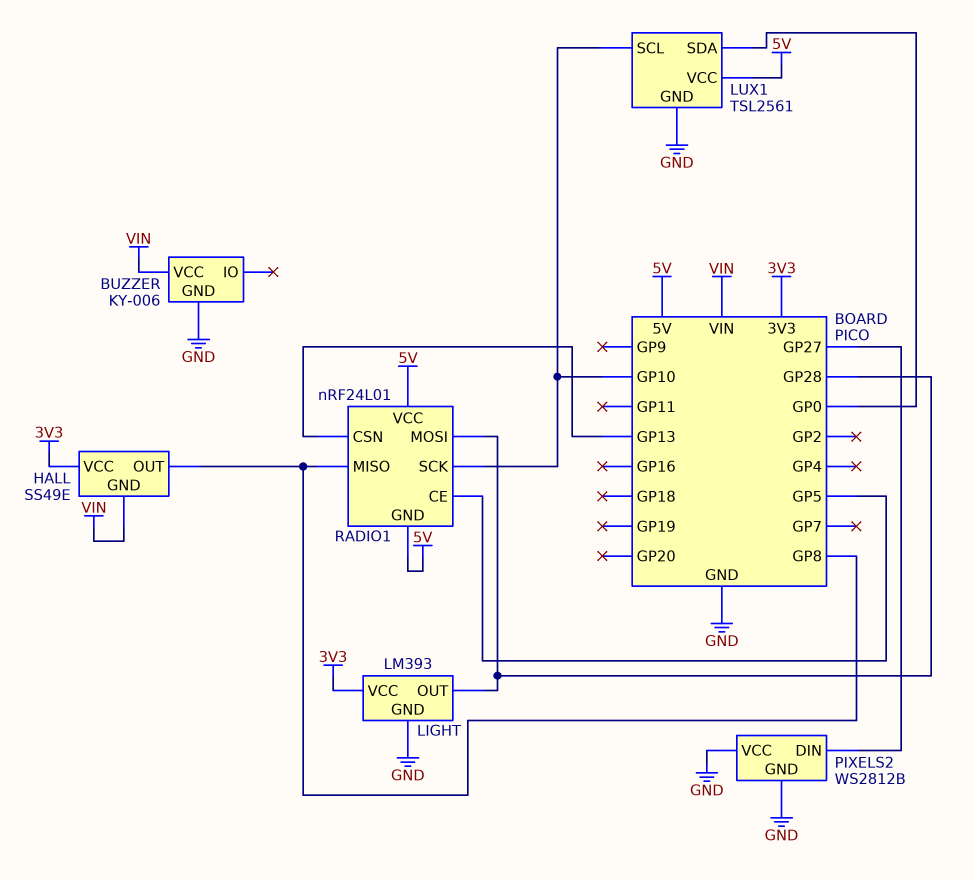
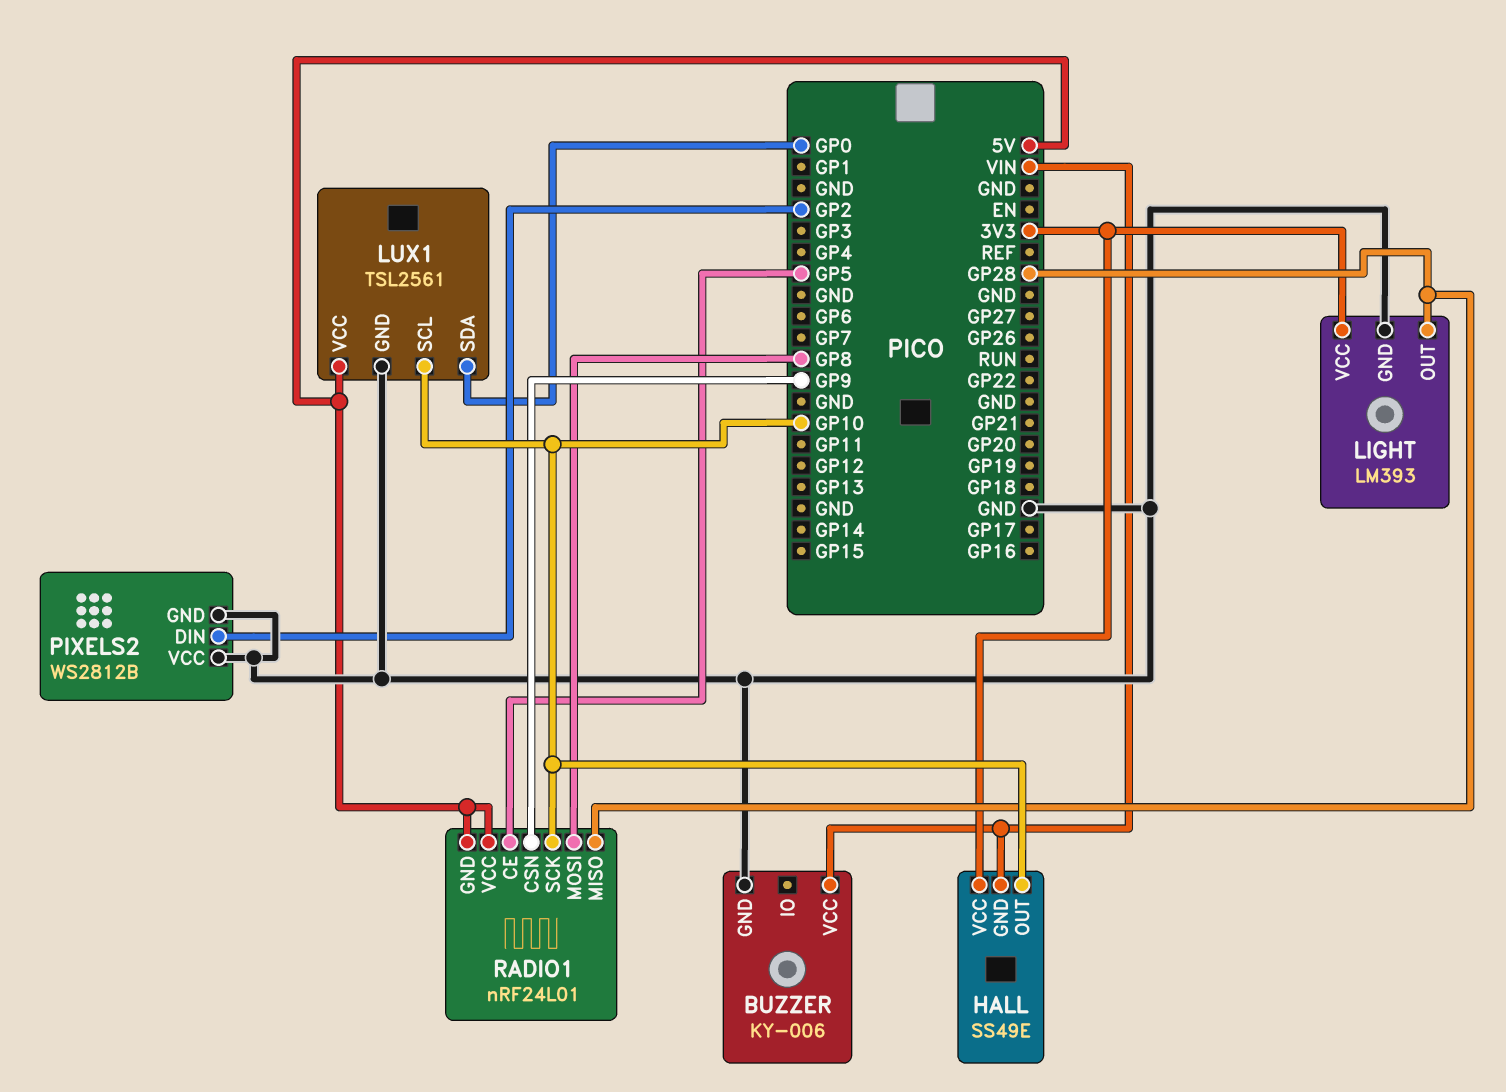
HALL pin OUT: GP8 -> GP10
PIXELS2 pin DIN: GP27 -> GP2
RADIO1 pin CSN: GP13 -> GP9
RADIO1 pin MISO: GP8 -> GP28
RADIO1 pin MOSI: GP28 -> GP8

